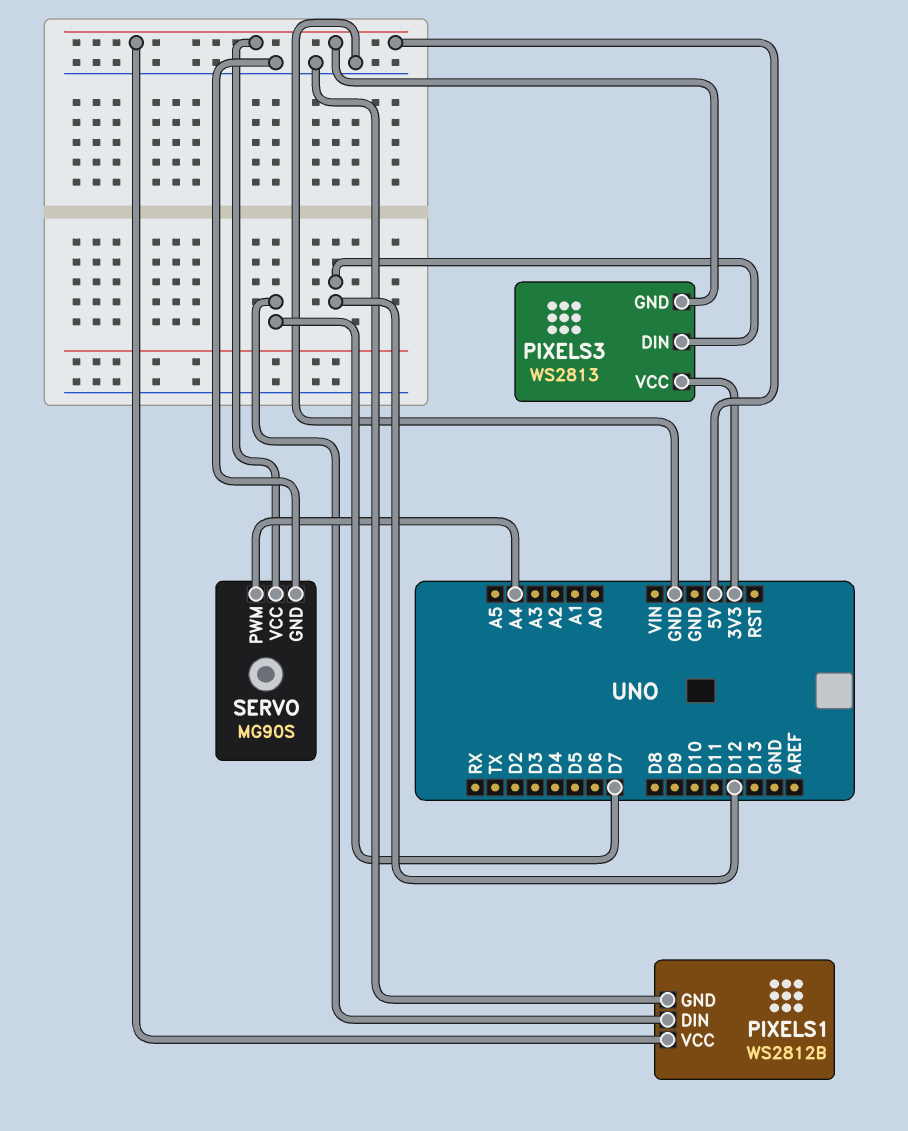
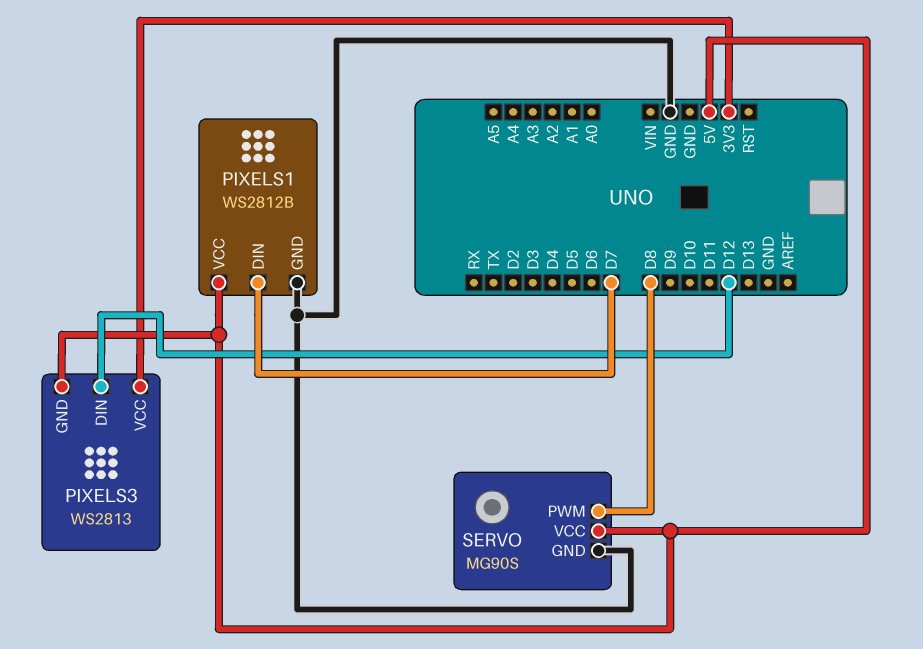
SERVO pin PWM: A4 -> D8

